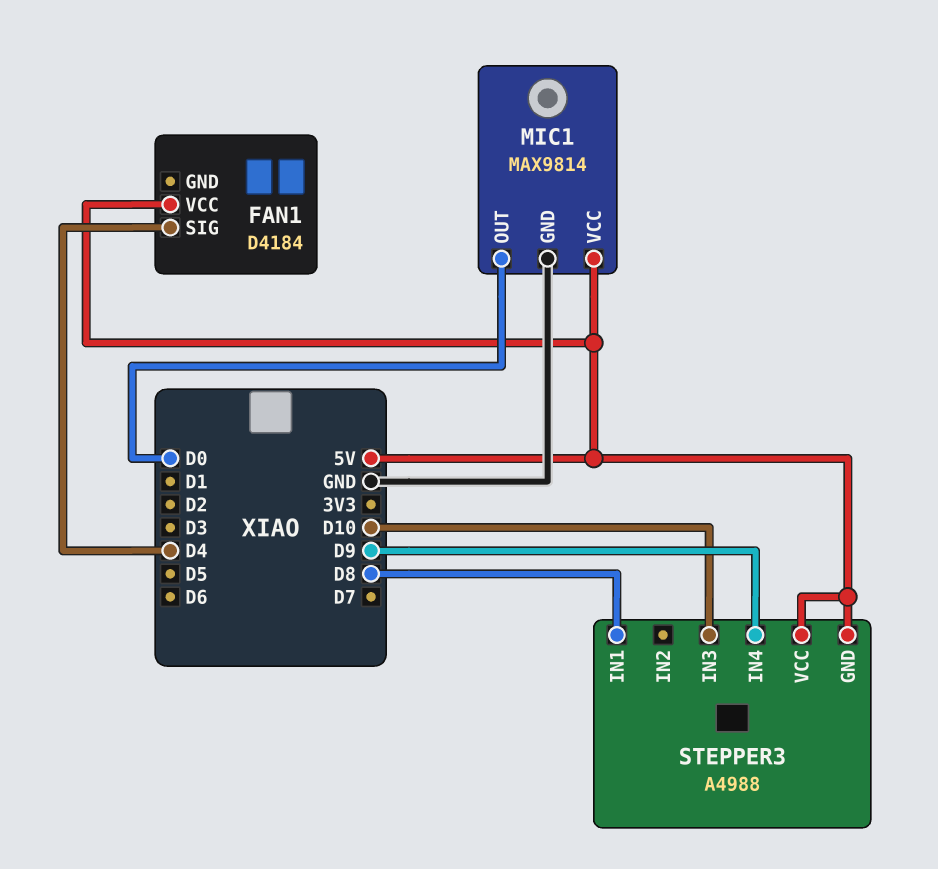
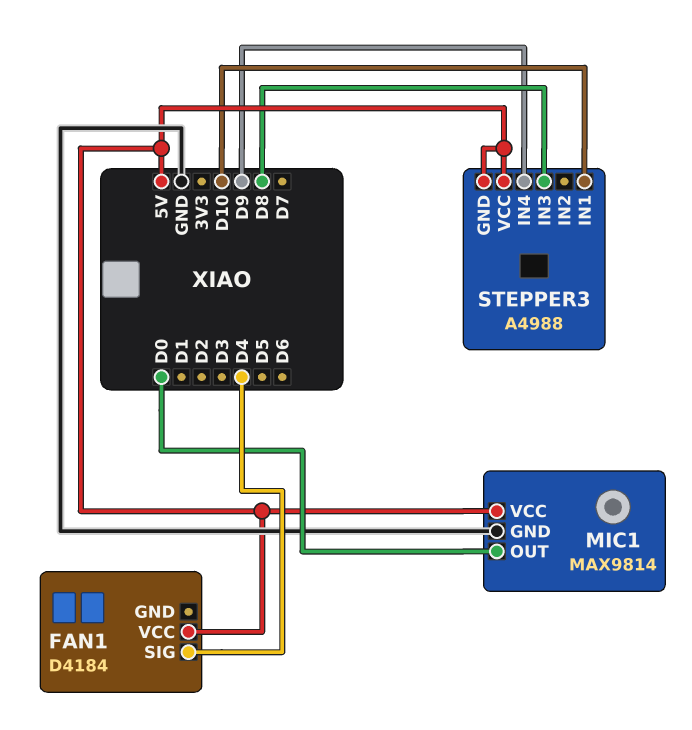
STEPPER3 pin IN1: D8 -> D10
STEPPER3 pin IN3: D10 -> D8

